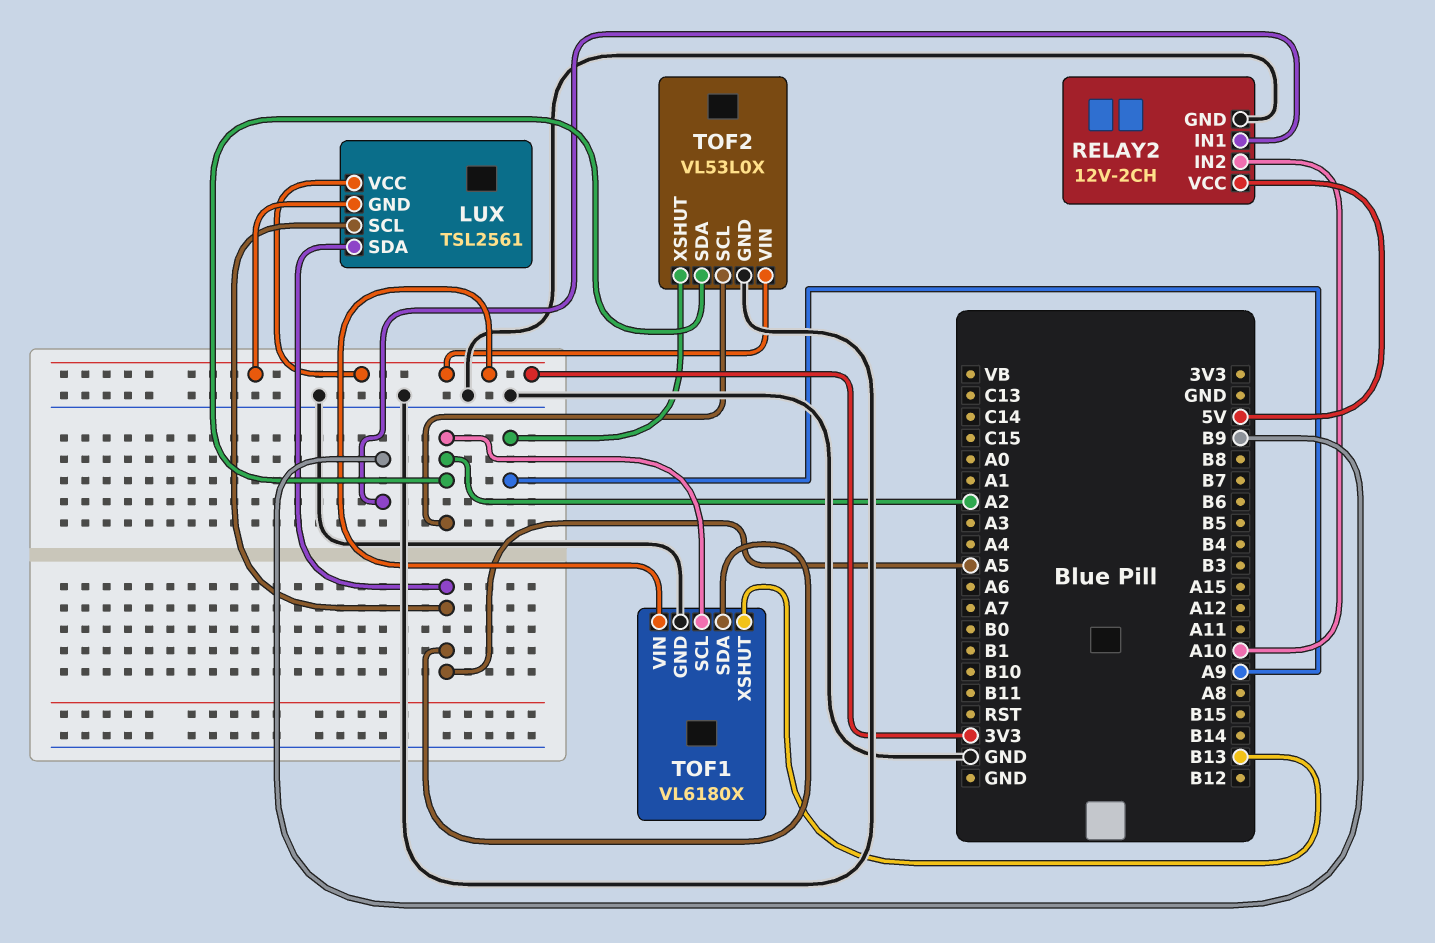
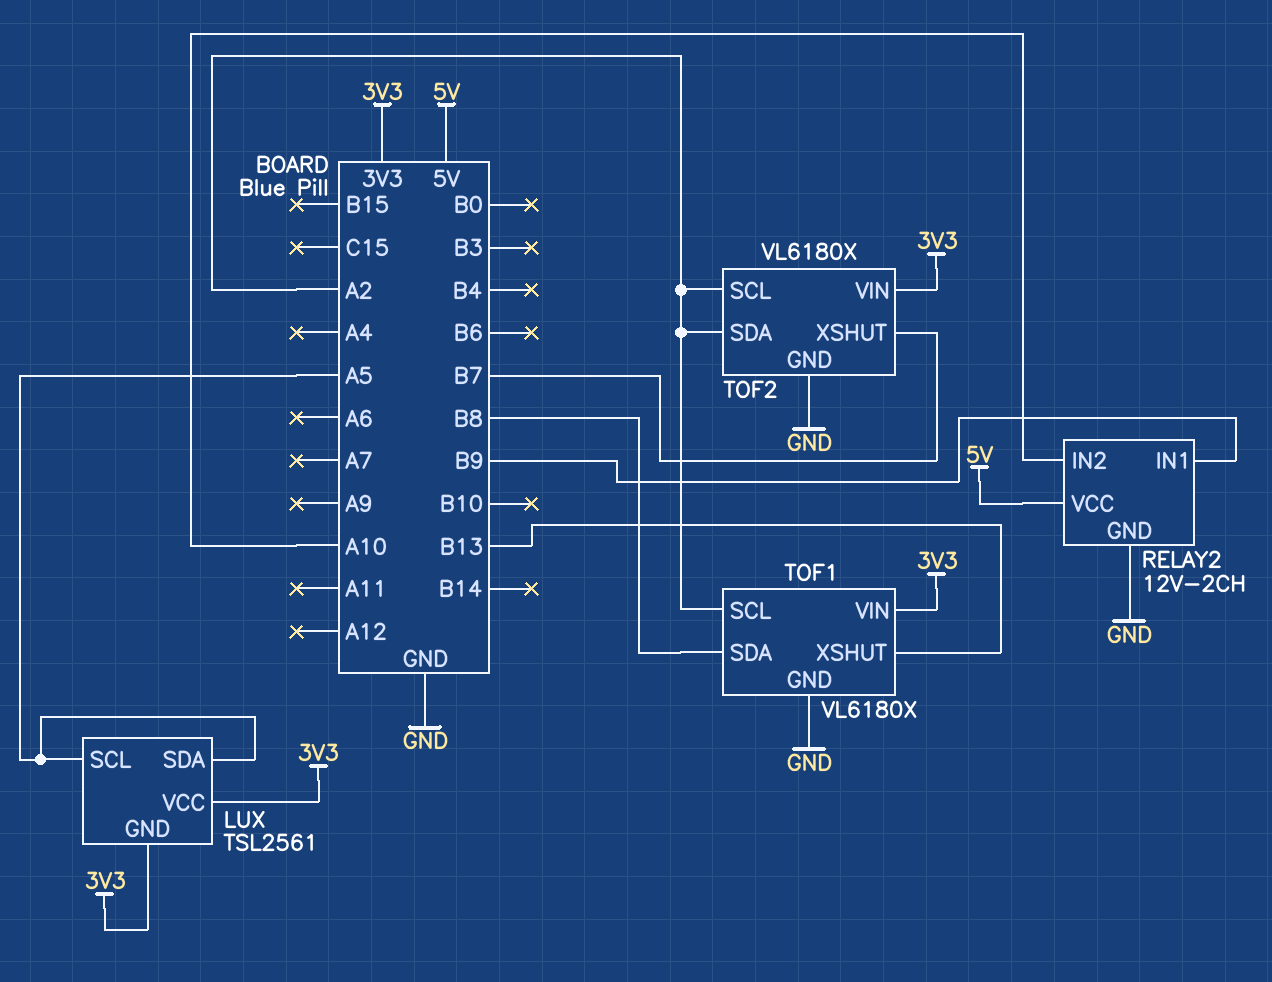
TOF1 pin SDA: A5 -> B8
TOF2: VL53L0X -> VL6180X
TOF2 pin XSHUT: A9 -> B7

